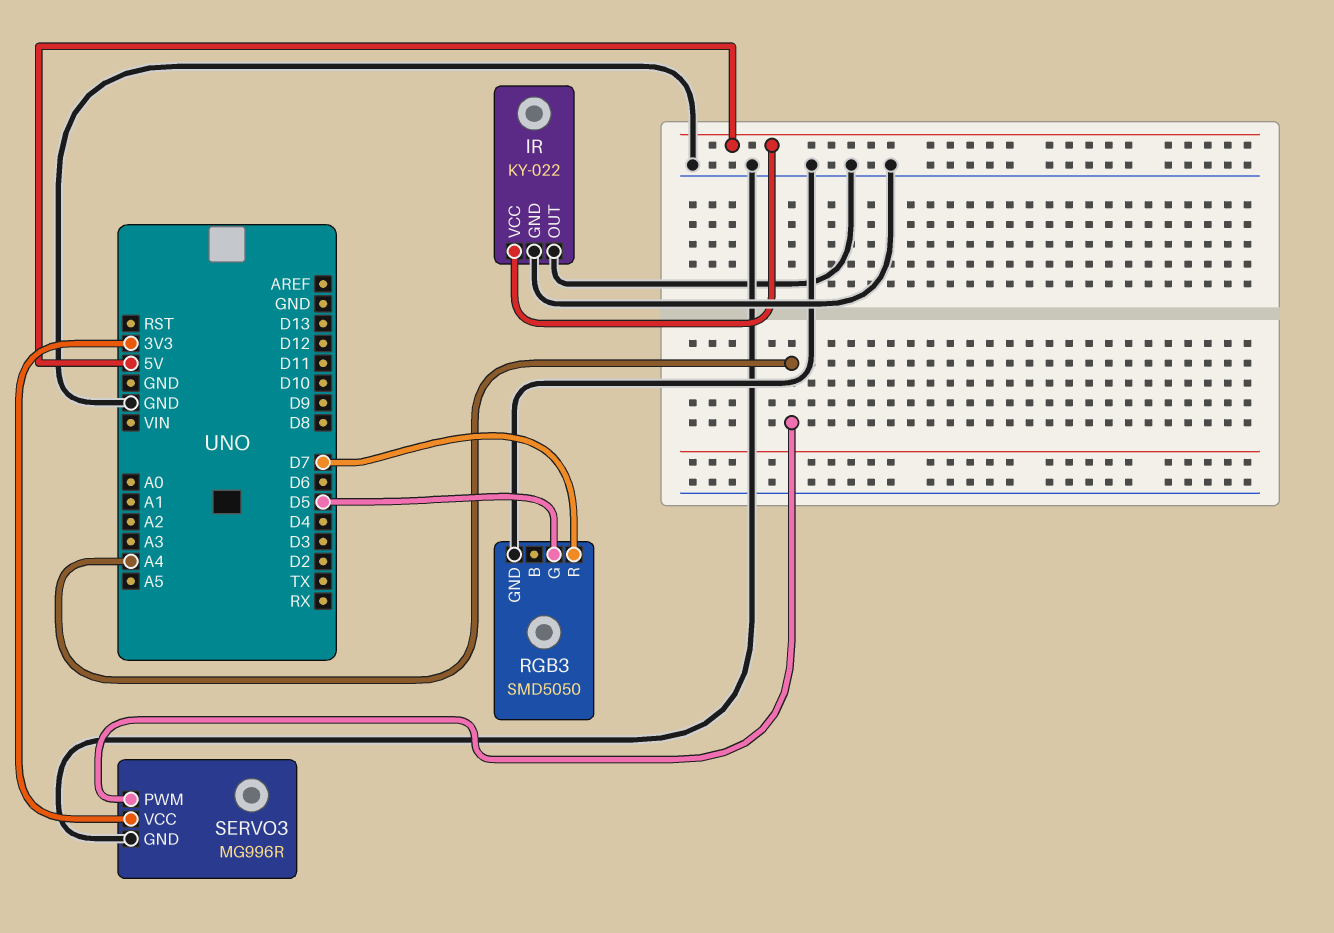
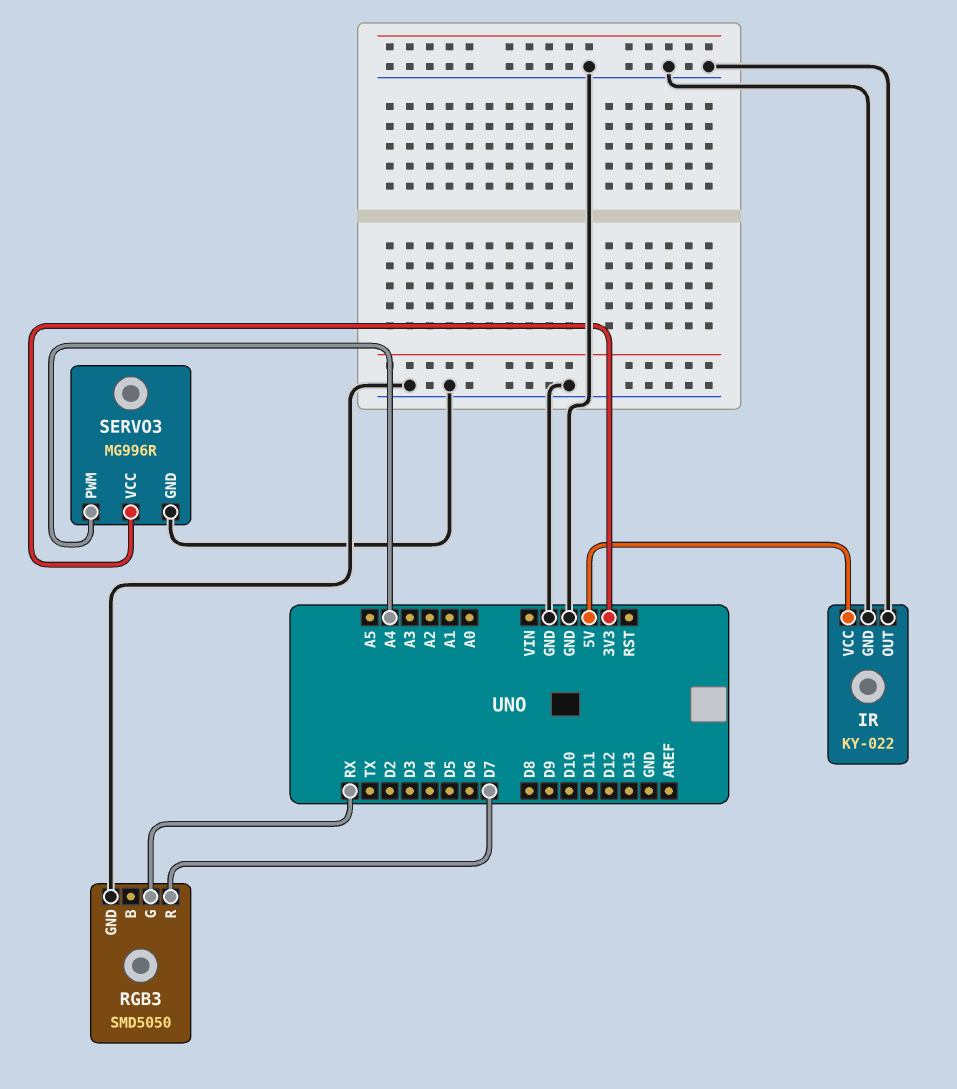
RGB3 pin G: D5 -> RX

